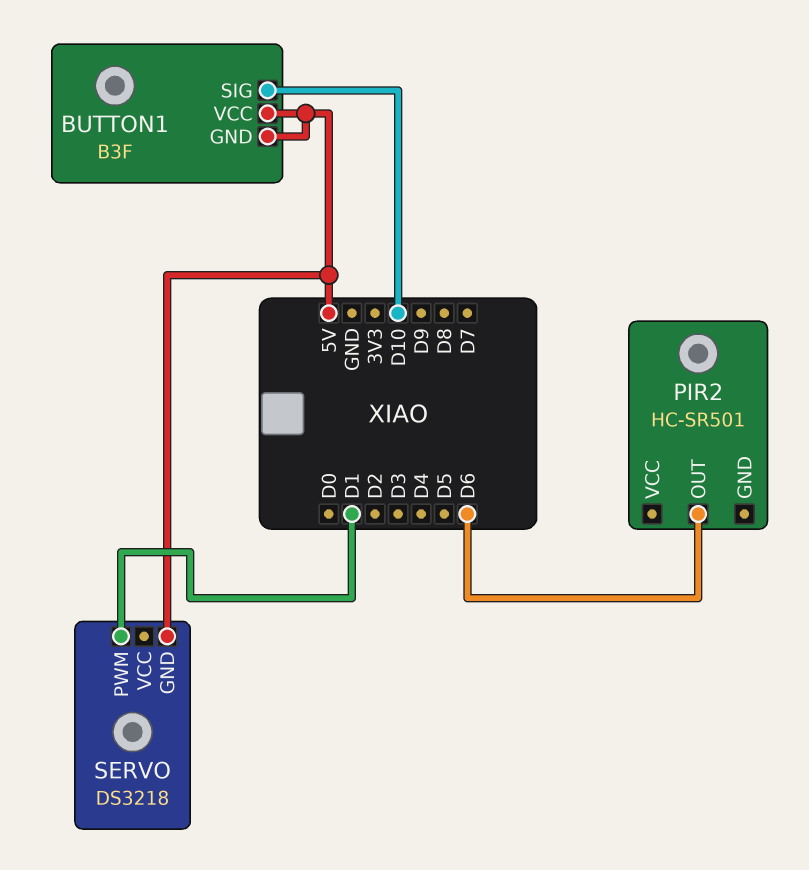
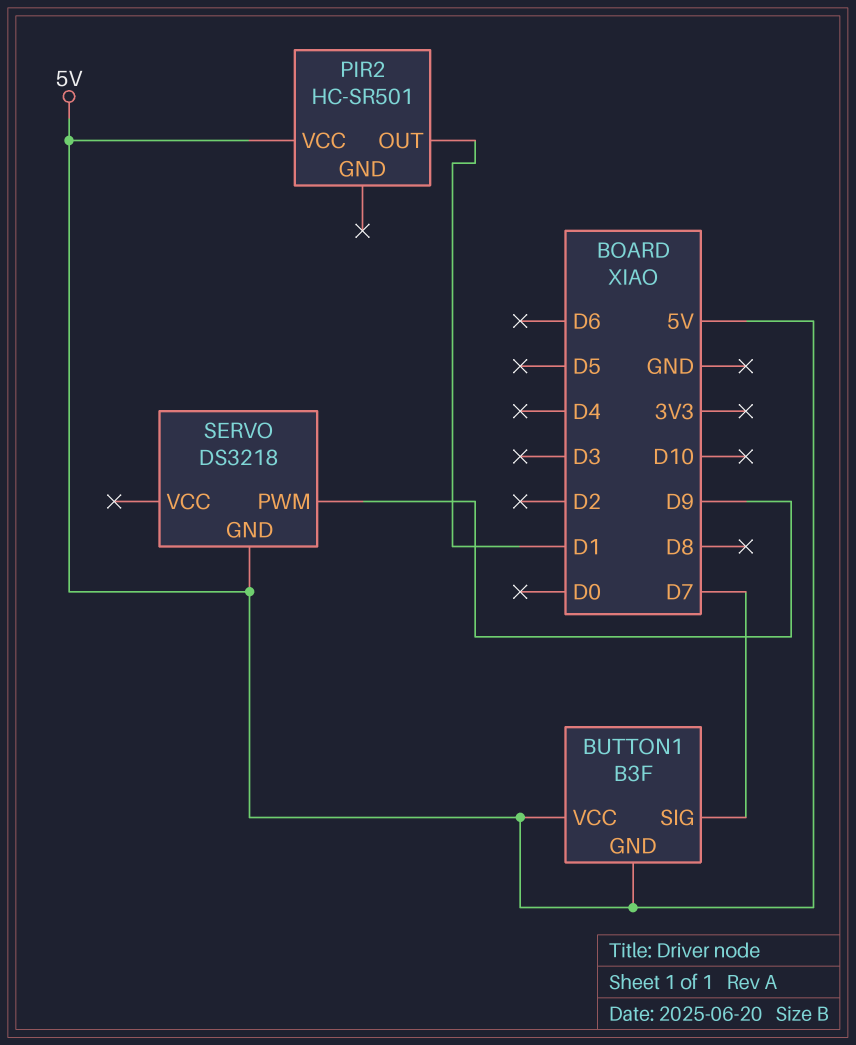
BUTTON1 pin SIG: D10 -> D7
PIR2 pin OUT: D6 -> D1
PIR2 pin VCC: none -> 5V
SERVO pin PWM: D1 -> D9

